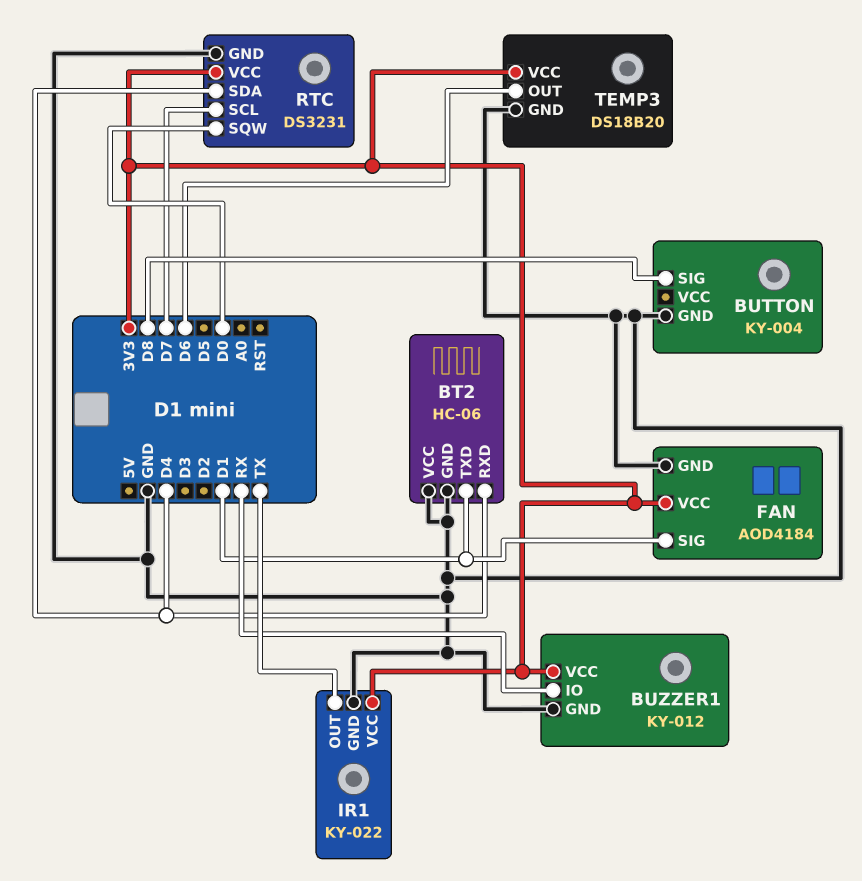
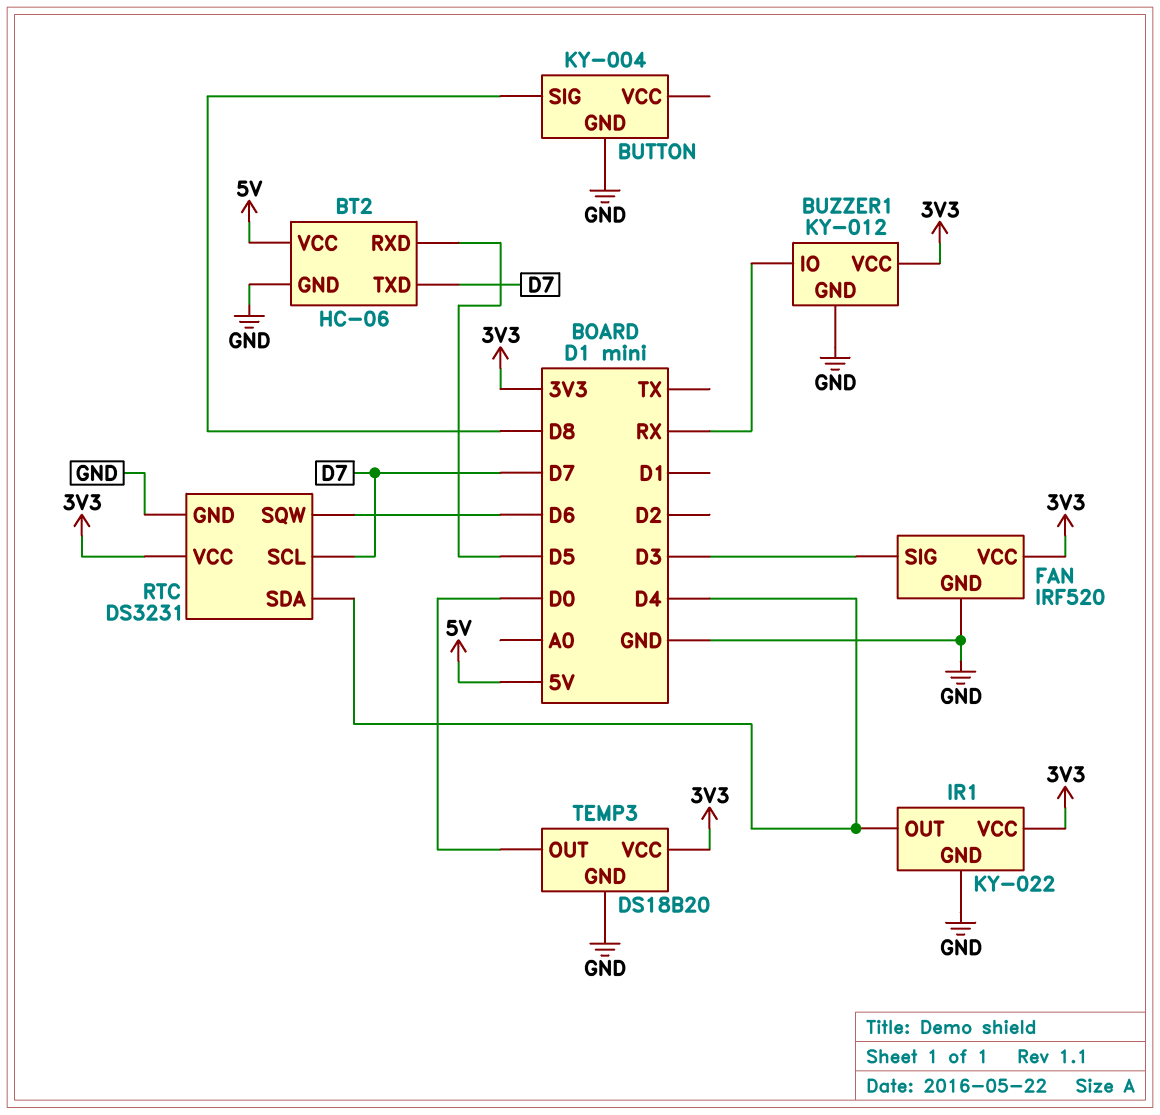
BT2 pin RXD: D4 -> D5
BT2 pin TXD: D1 -> D7
BT2 pin VCC: GND -> 5V
FAN: AOD4184 -> IRF520
FAN pin SIG: D1 -> D3
IR1 pin OUT: TX -> D4
RTC pin SQW: D0 -> D6
TEMP3 pin OUT: D6 -> D0

